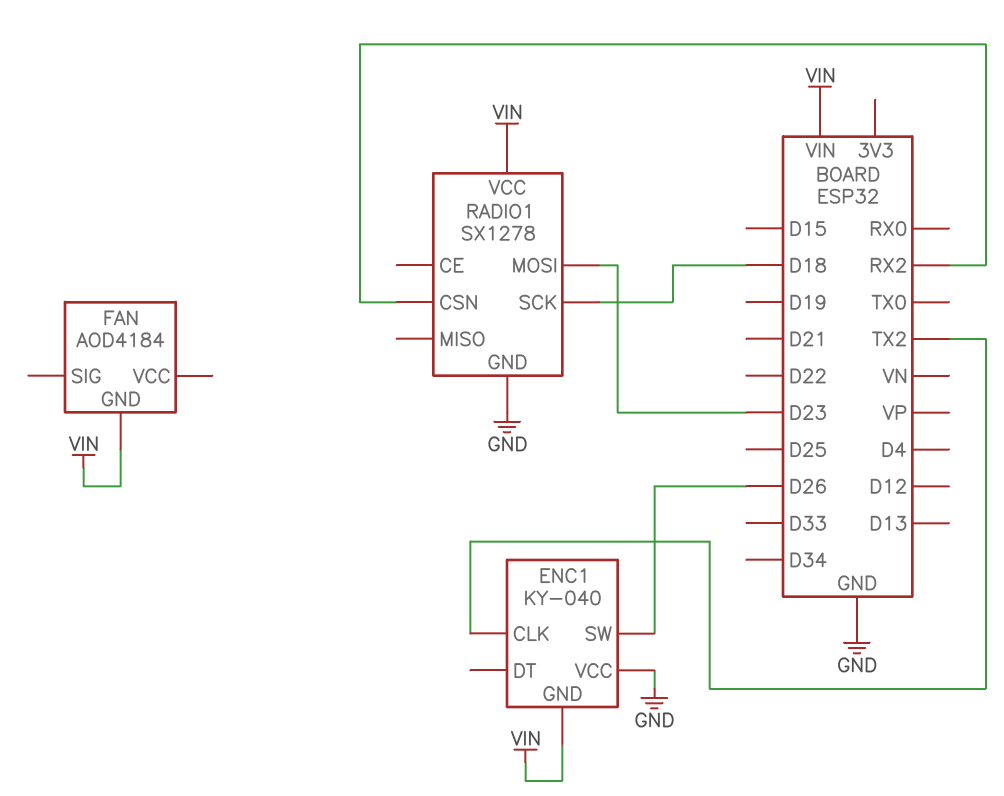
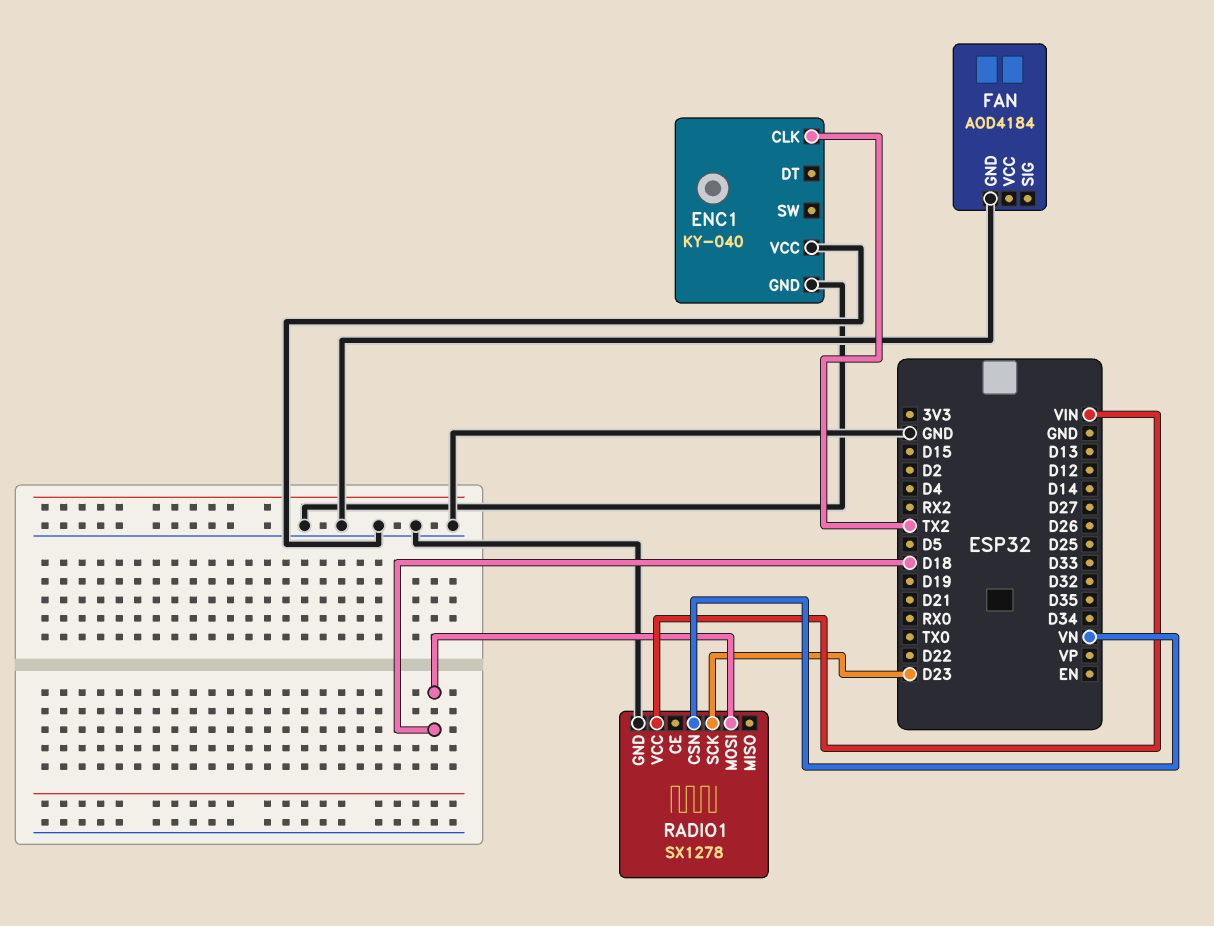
ENC1 pin GND: VIN -> GND
ENC1 pin SW: D26 -> none
FAN pin GND: VIN -> GND
RADIO1 pin CSN: RX2 -> VN
RADIO1 pin MOSI: D23 -> D18
RADIO1 pin SCK: D18 -> D23

